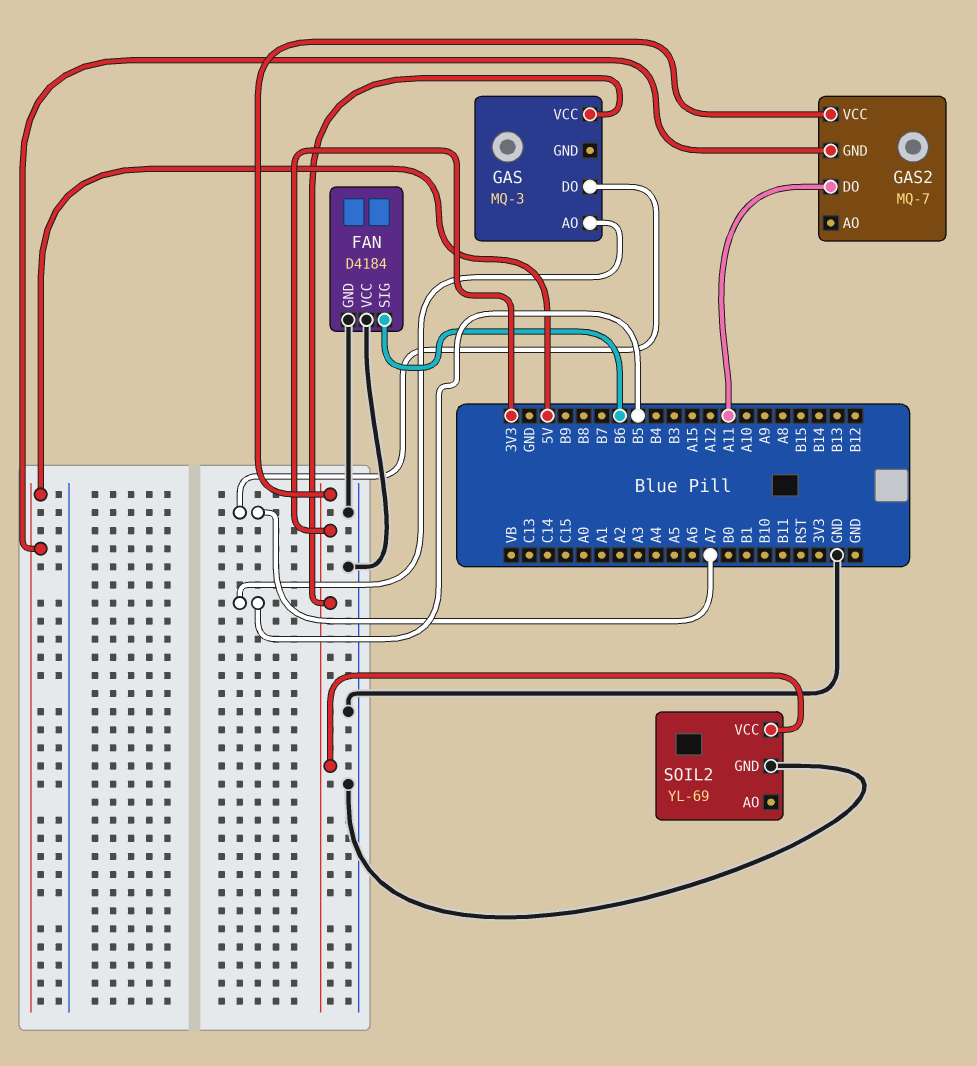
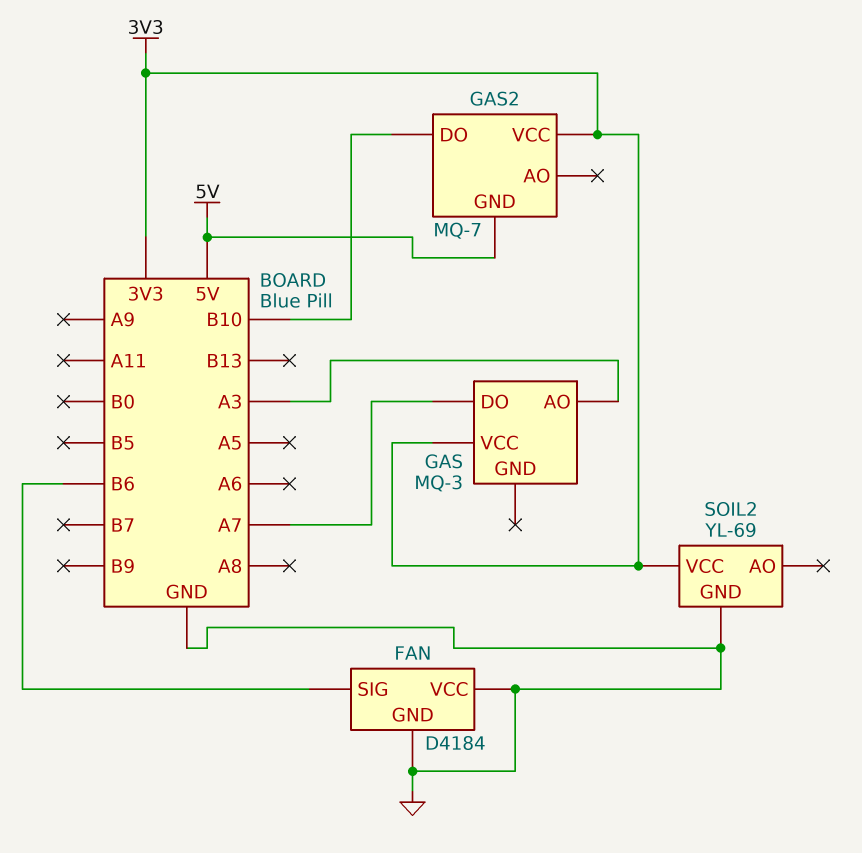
GAS pin AO: B5 -> A3
GAS2 pin DO: A11 -> B10

